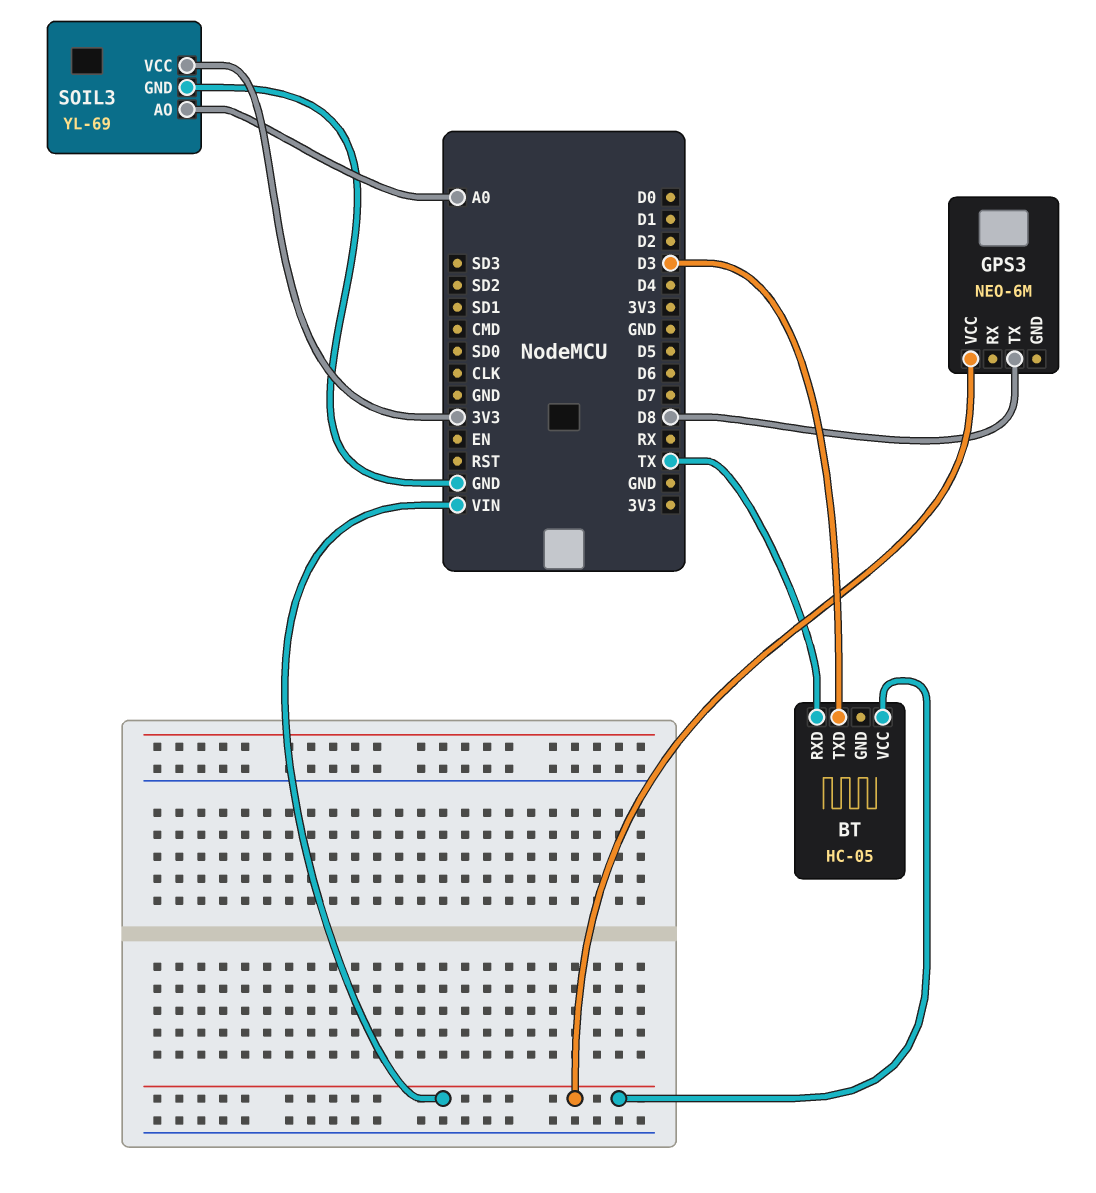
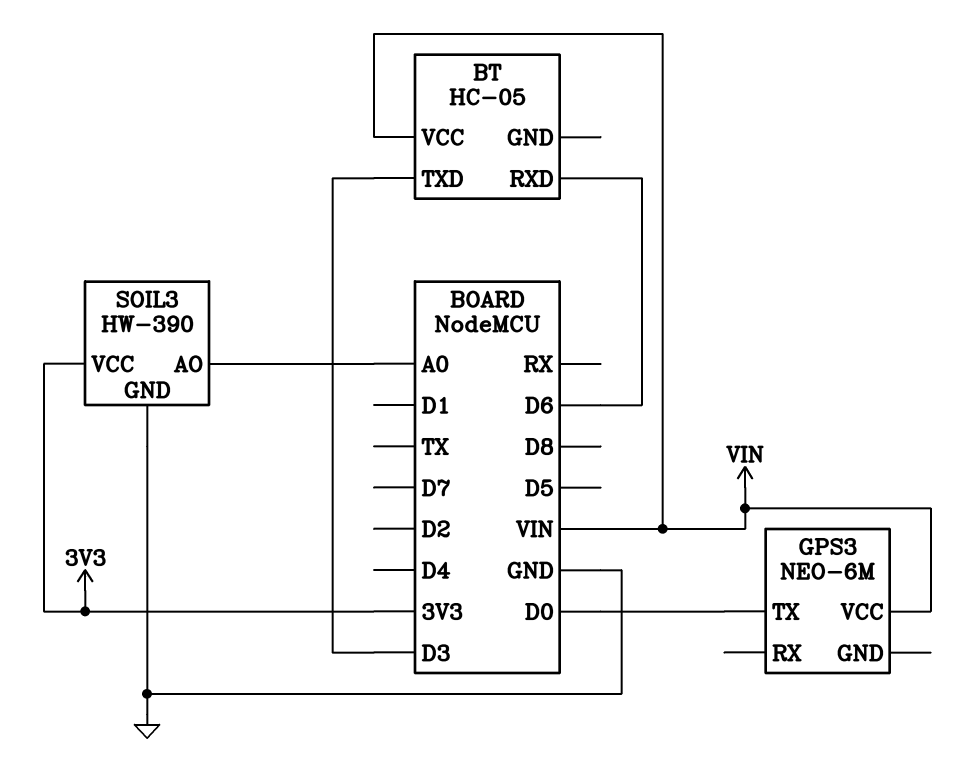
BT pin RXD: TX -> D6
GPS3 pin TX: D8 -> D0
SOIL3: YL-69 -> HW-390

